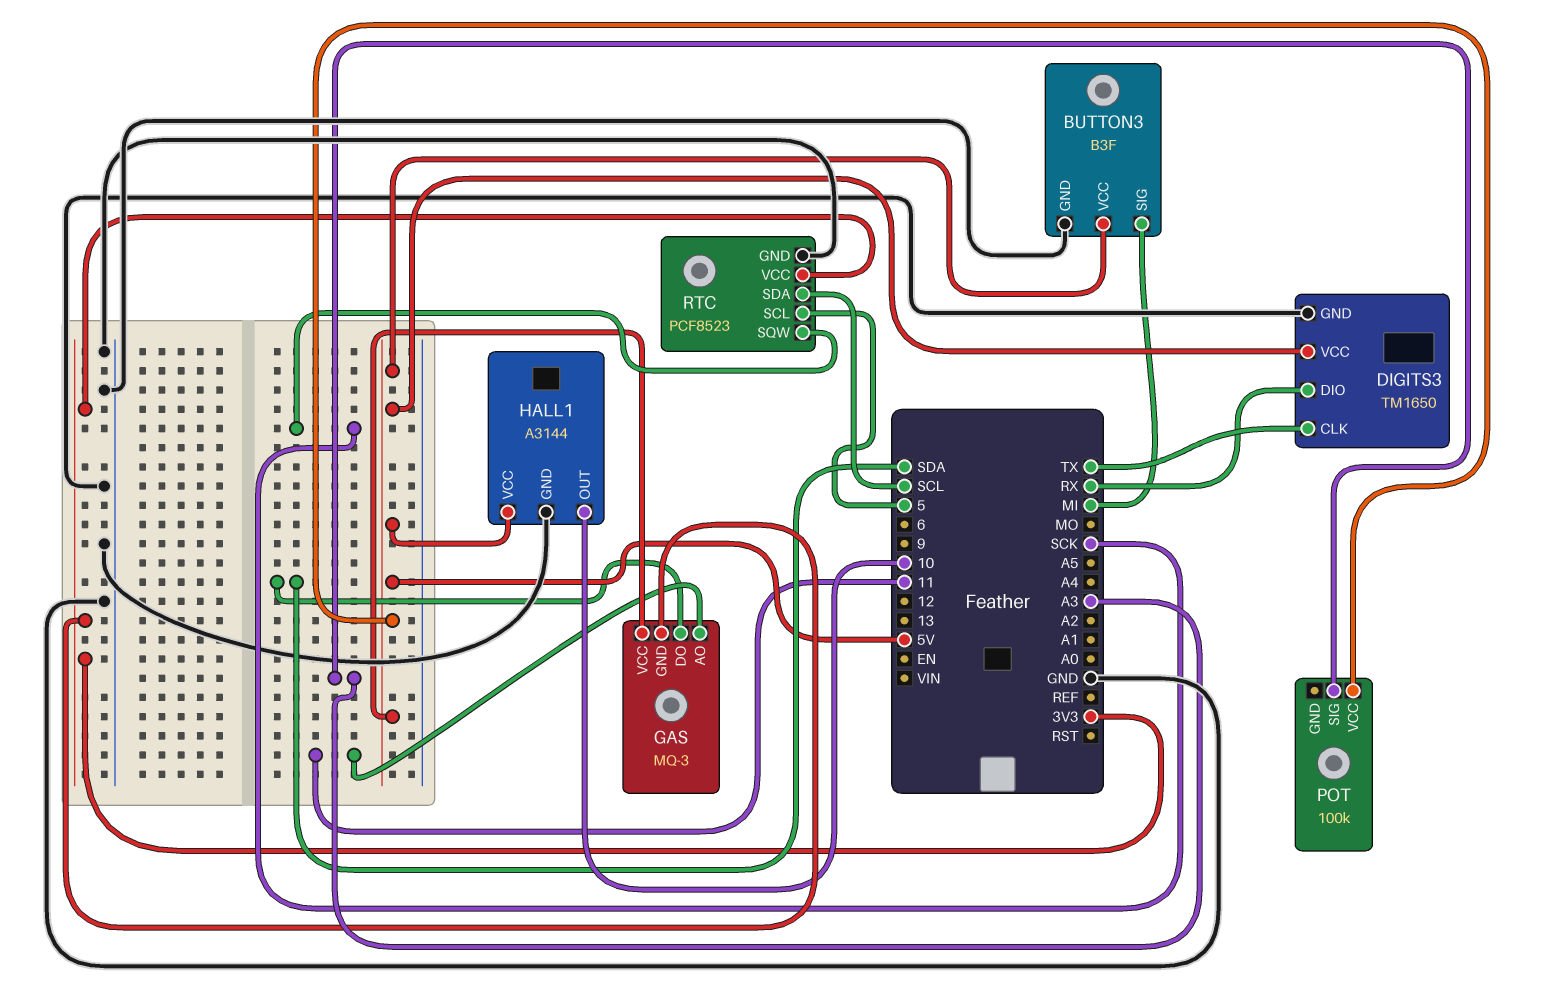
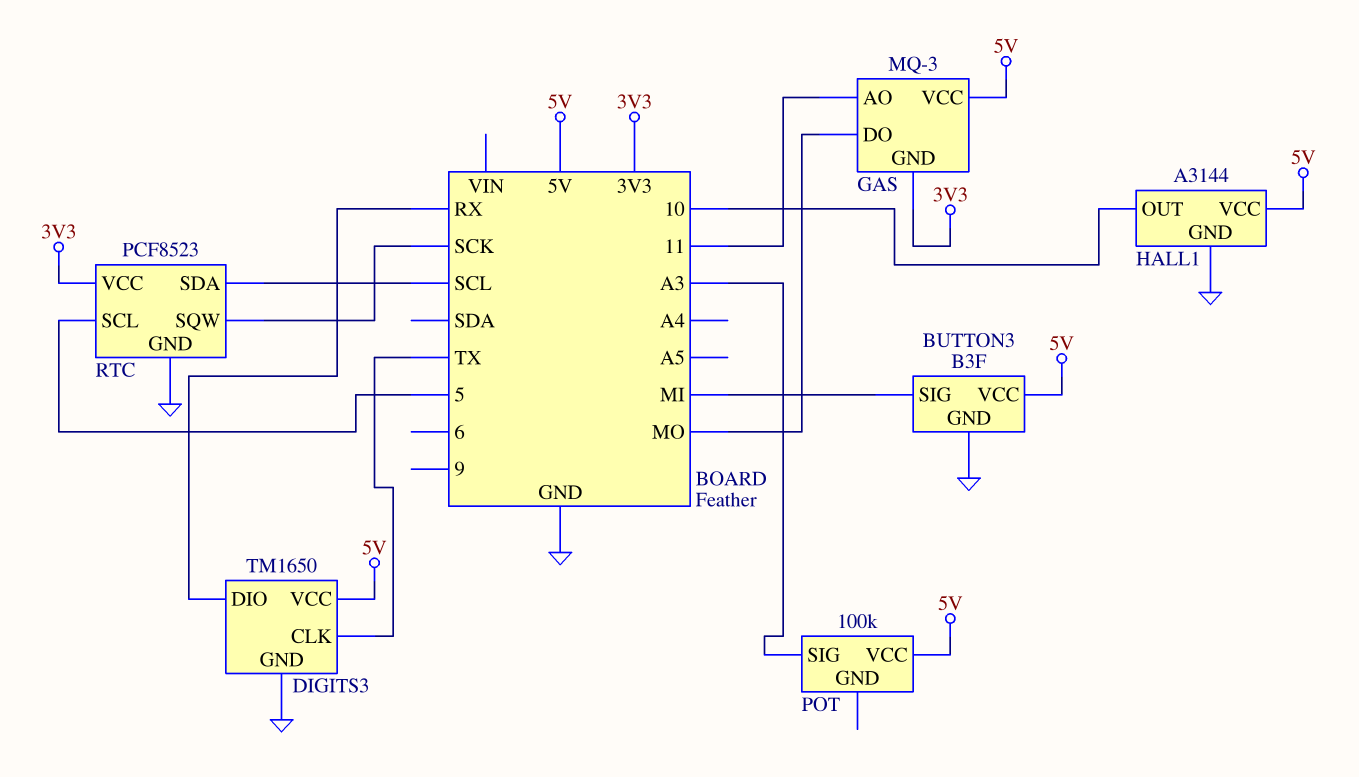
GAS pin DO: SDA -> MO

